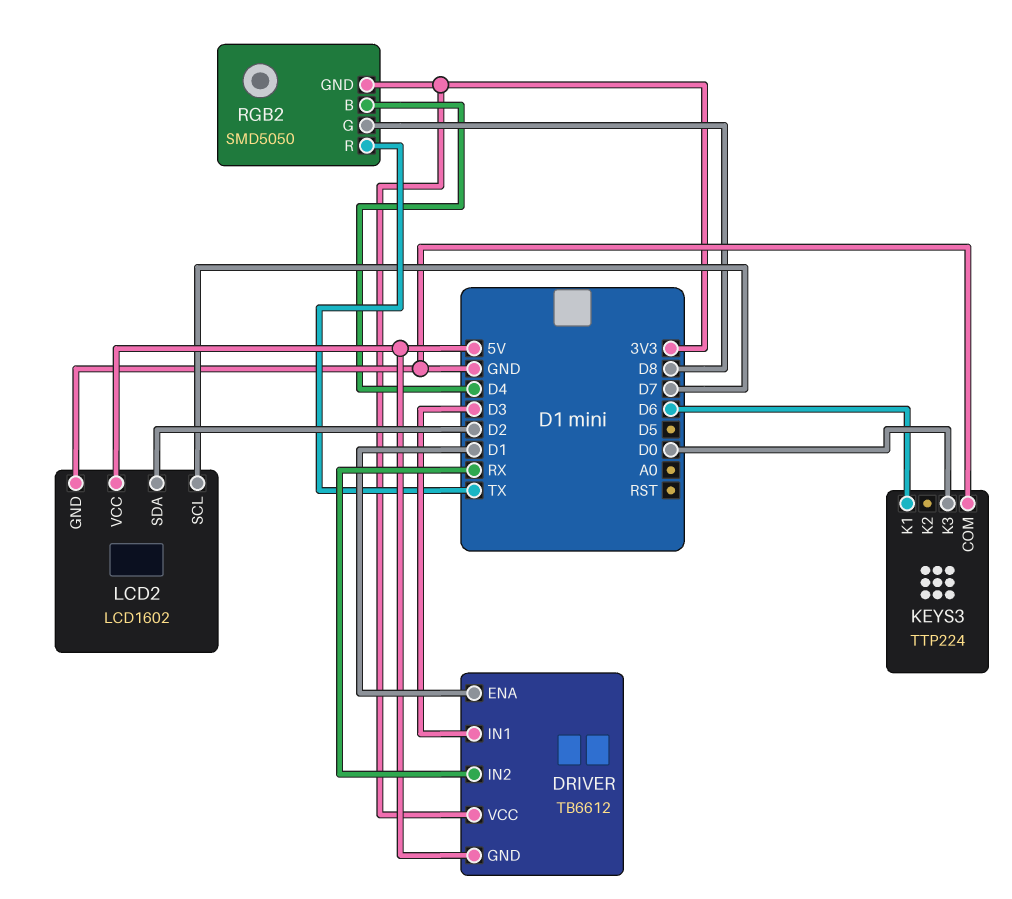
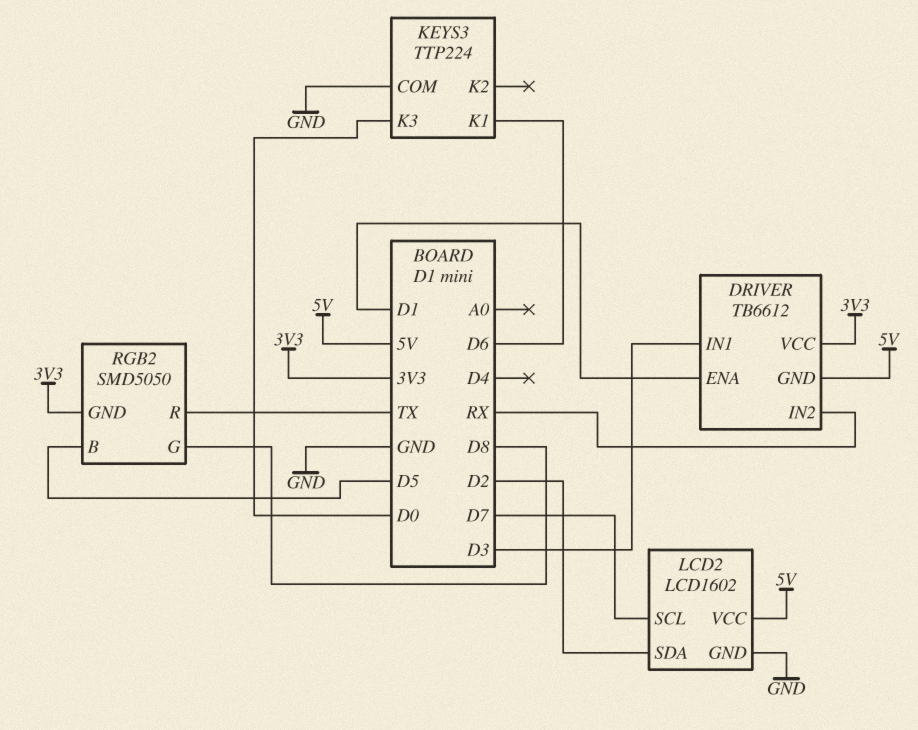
RGB2 pin B: D4 -> D5

